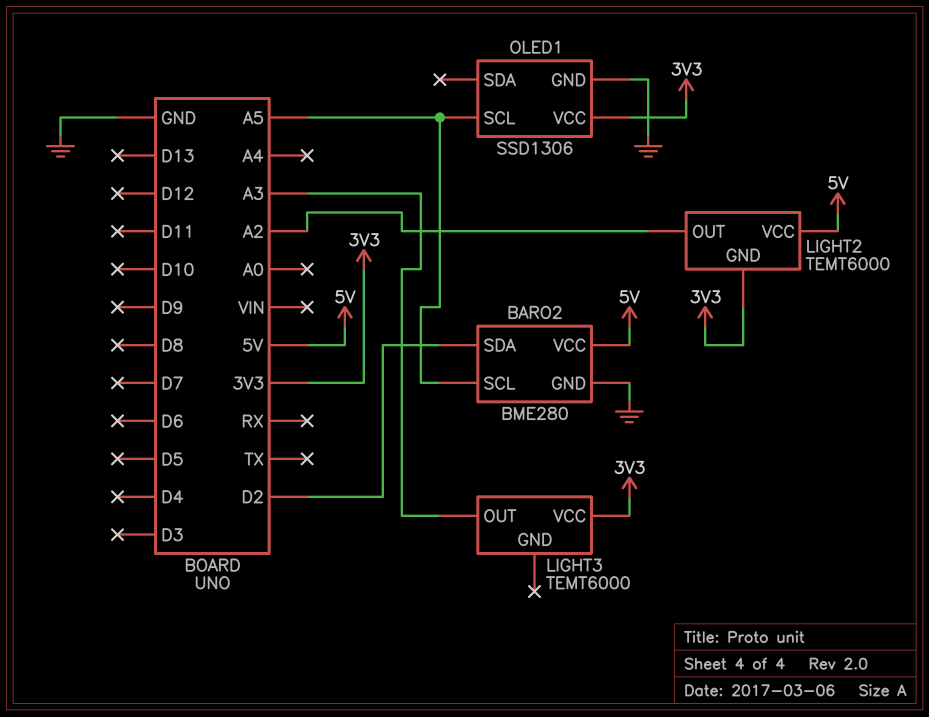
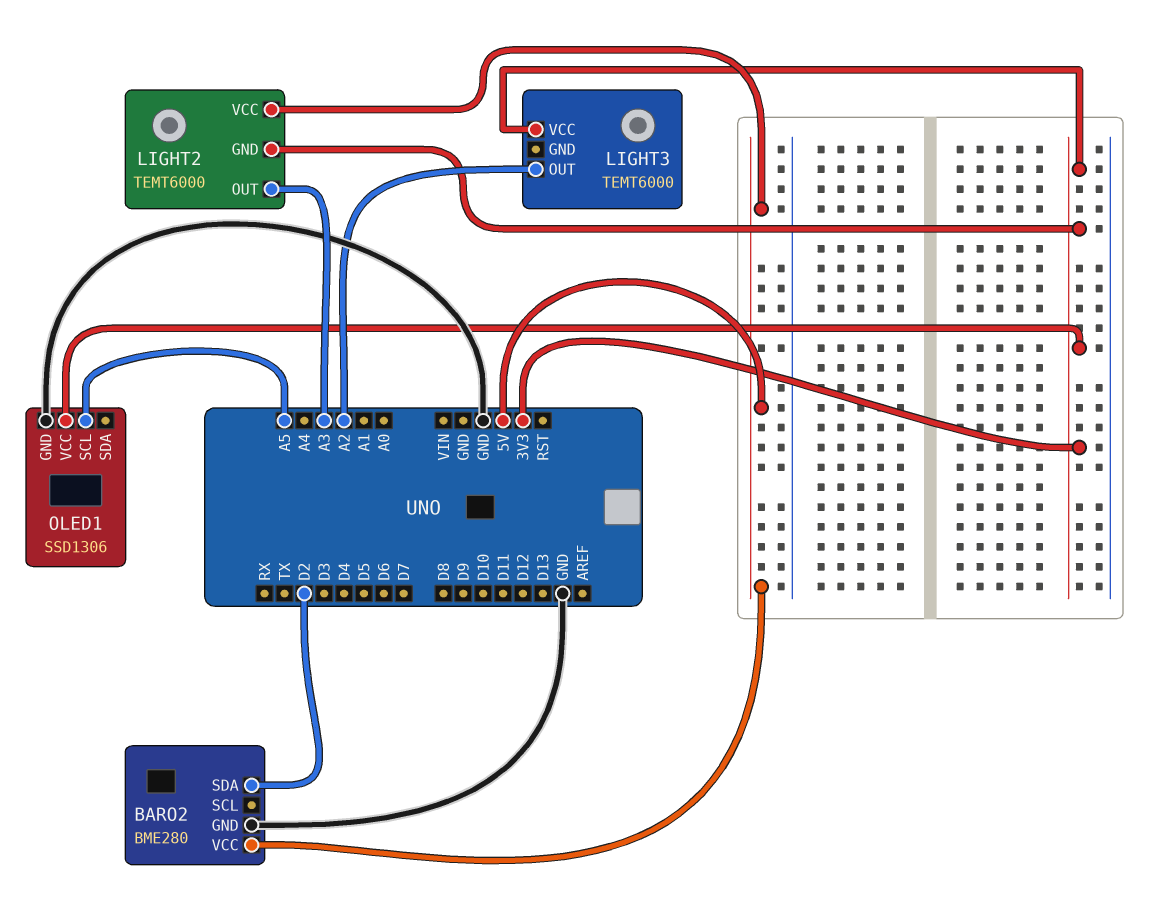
BARO2 pin SCL: A5 -> none
LIGHT2 pin OUT: A2 -> A3
LIGHT3 pin OUT: A3 -> A2

